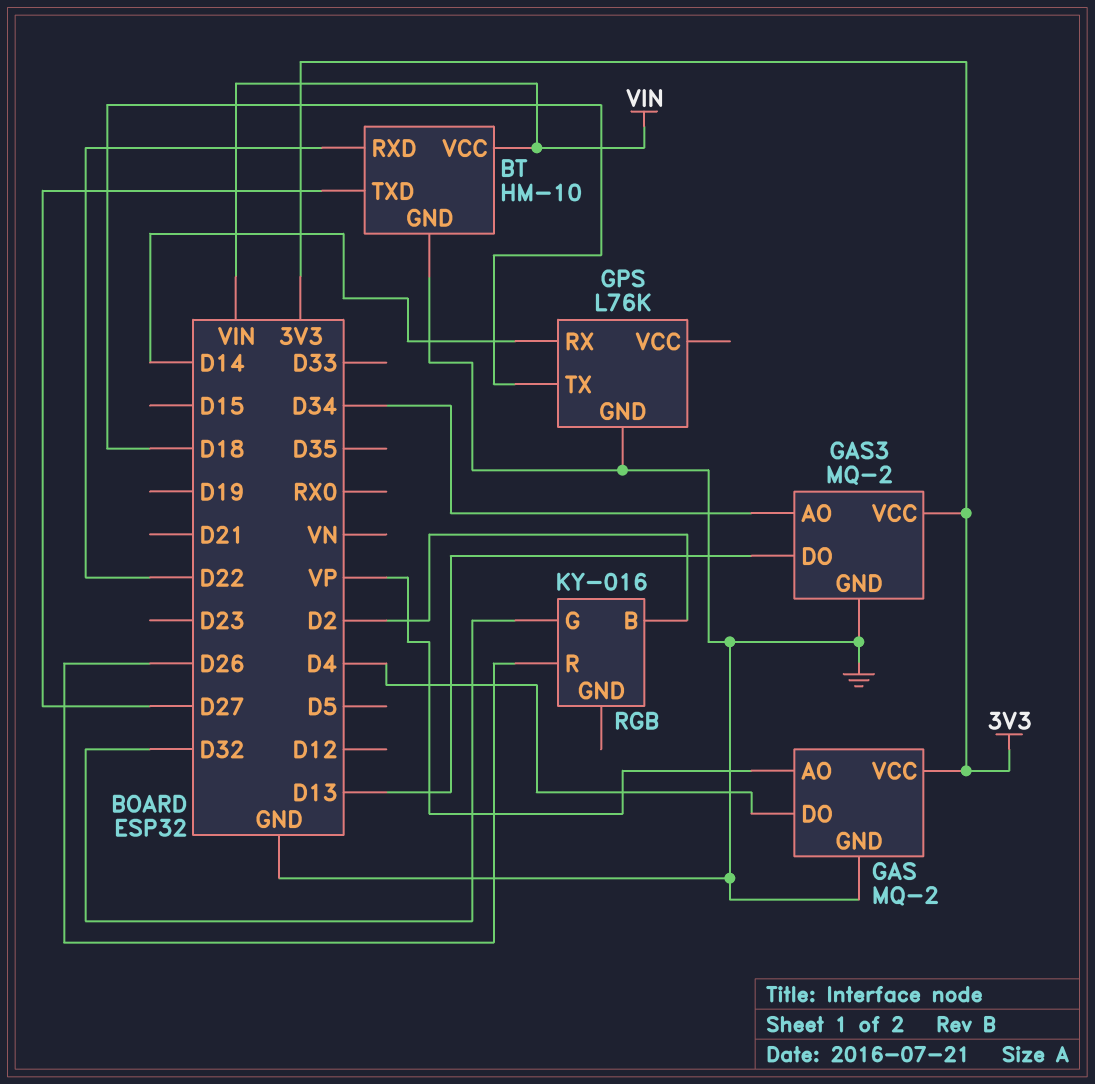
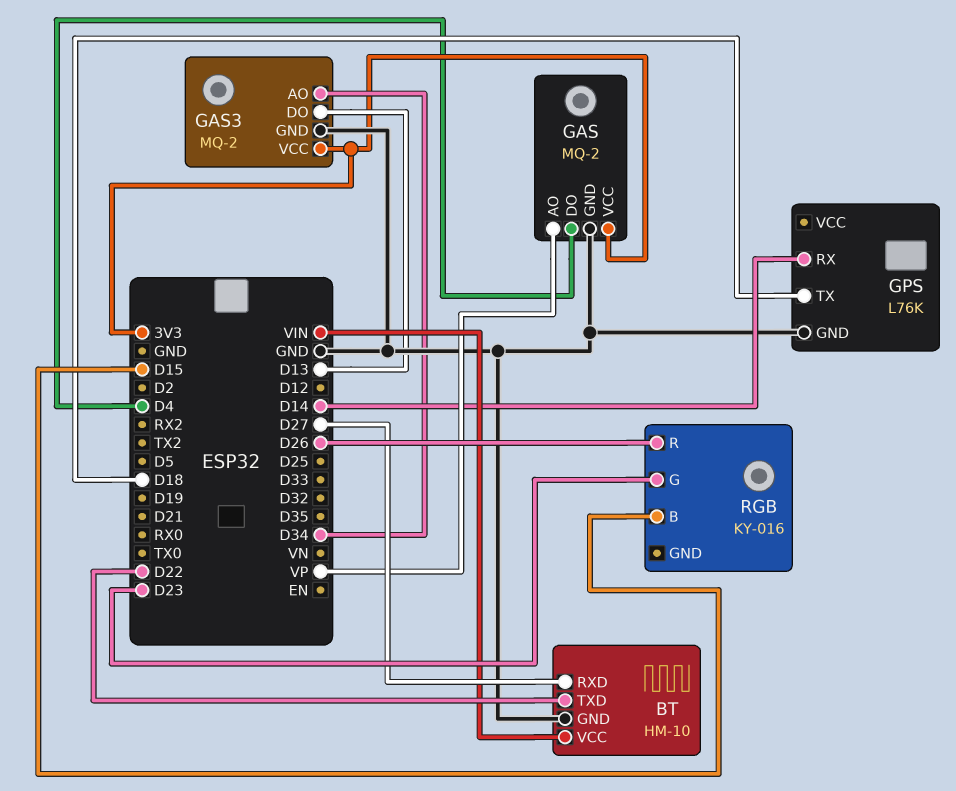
BT pin RXD: D22 -> D27
BT pin TXD: D27 -> D22
RGB pin B: D2 -> D15
RGB pin G: D32 -> D23

